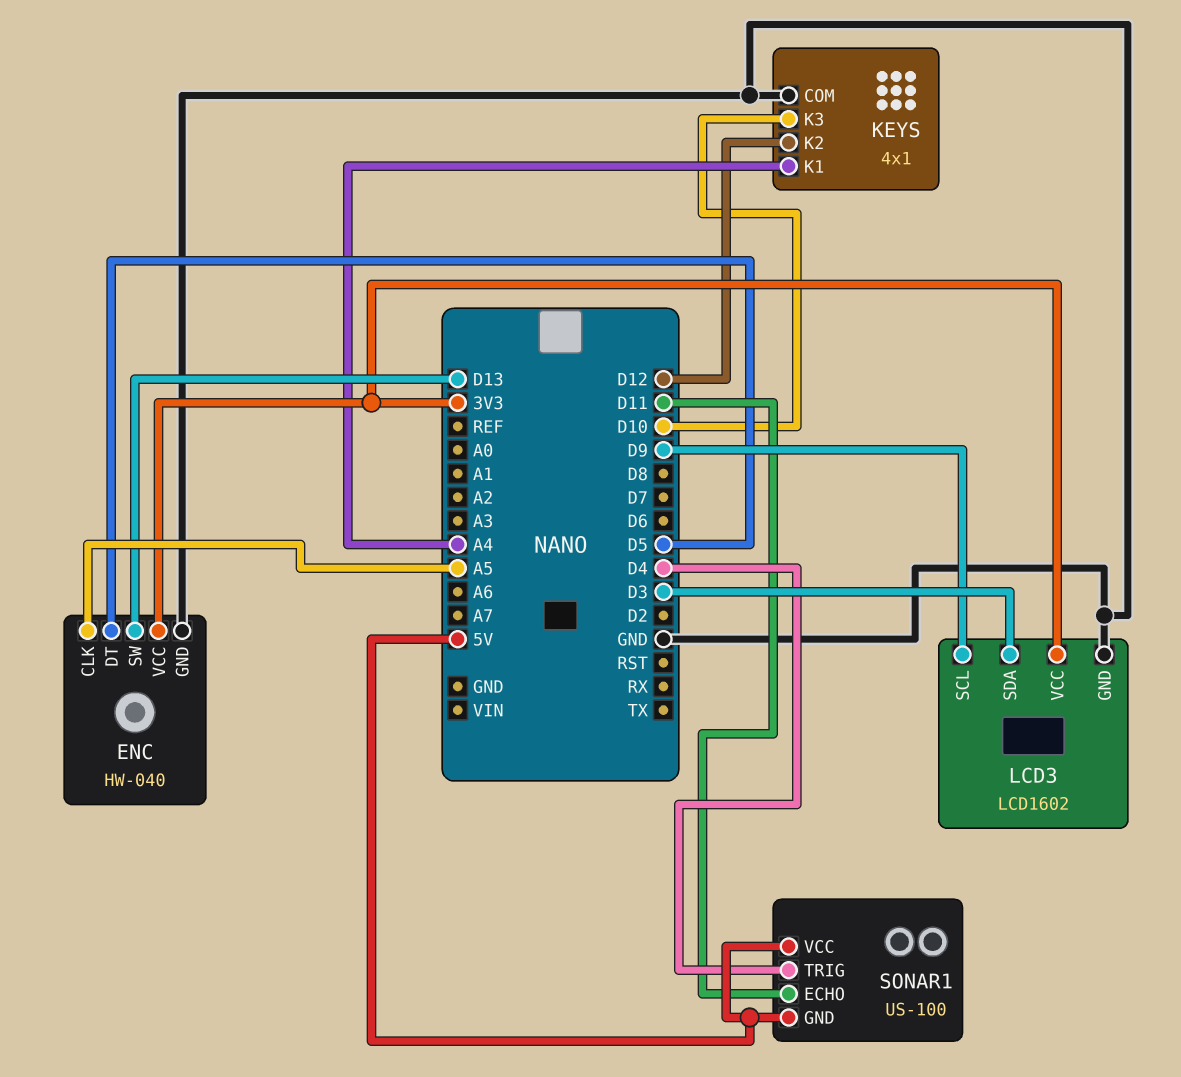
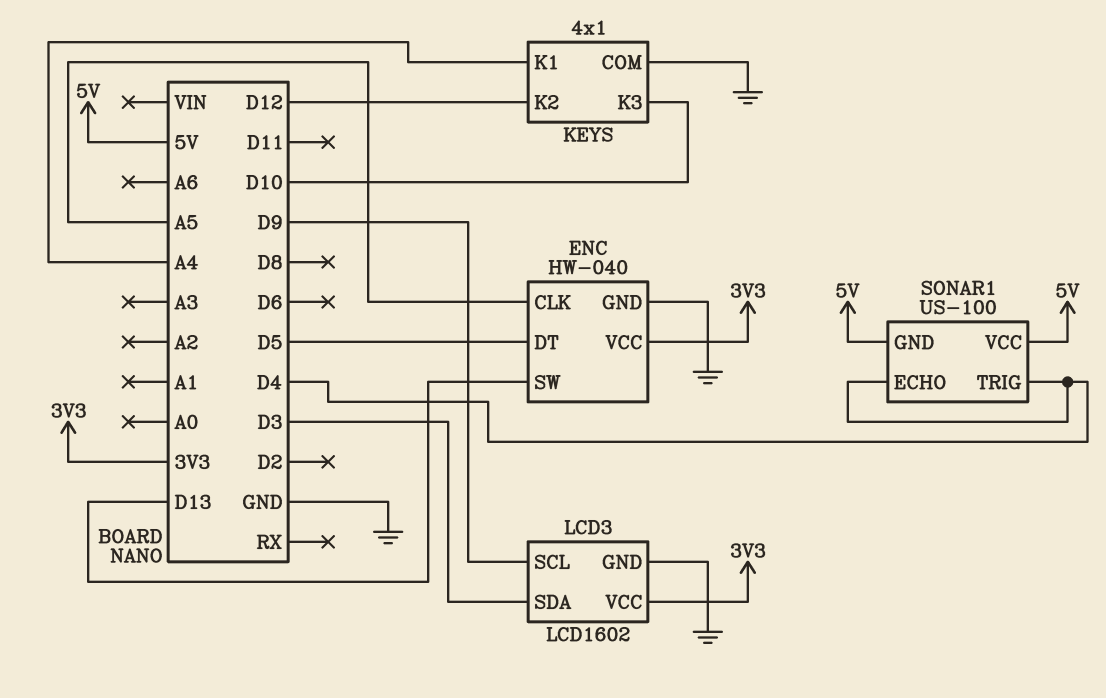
SONAR1 pin ECHO: D11 -> D4

